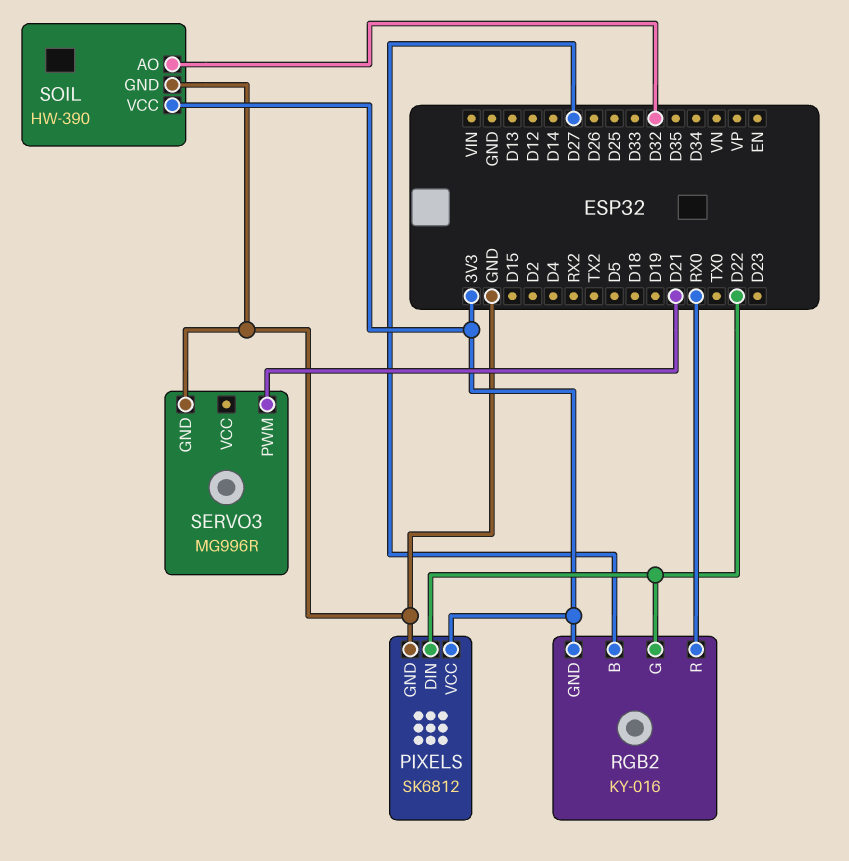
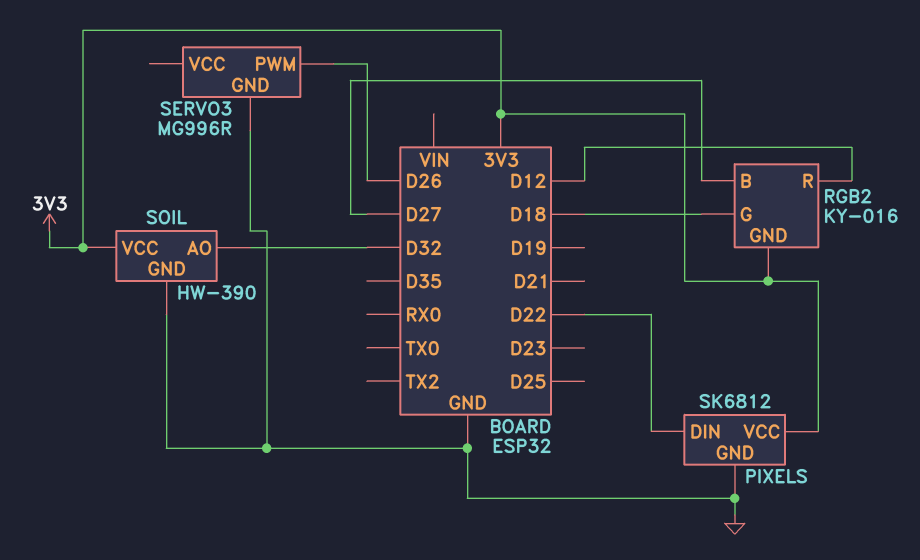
RGB2 pin G: D22 -> D18
RGB2 pin R: RX0 -> D12
SERVO3 pin PWM: D21 -> D26

